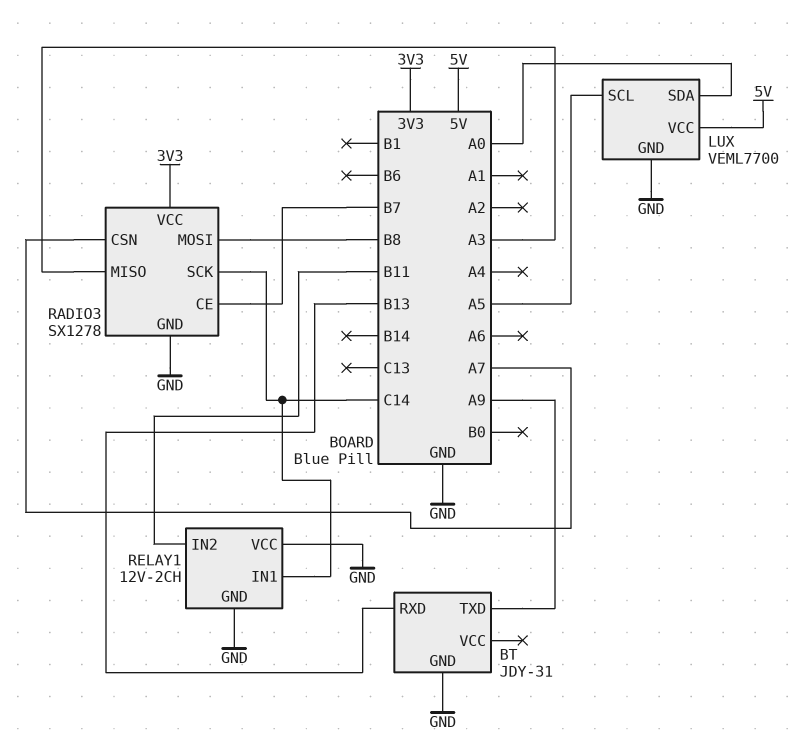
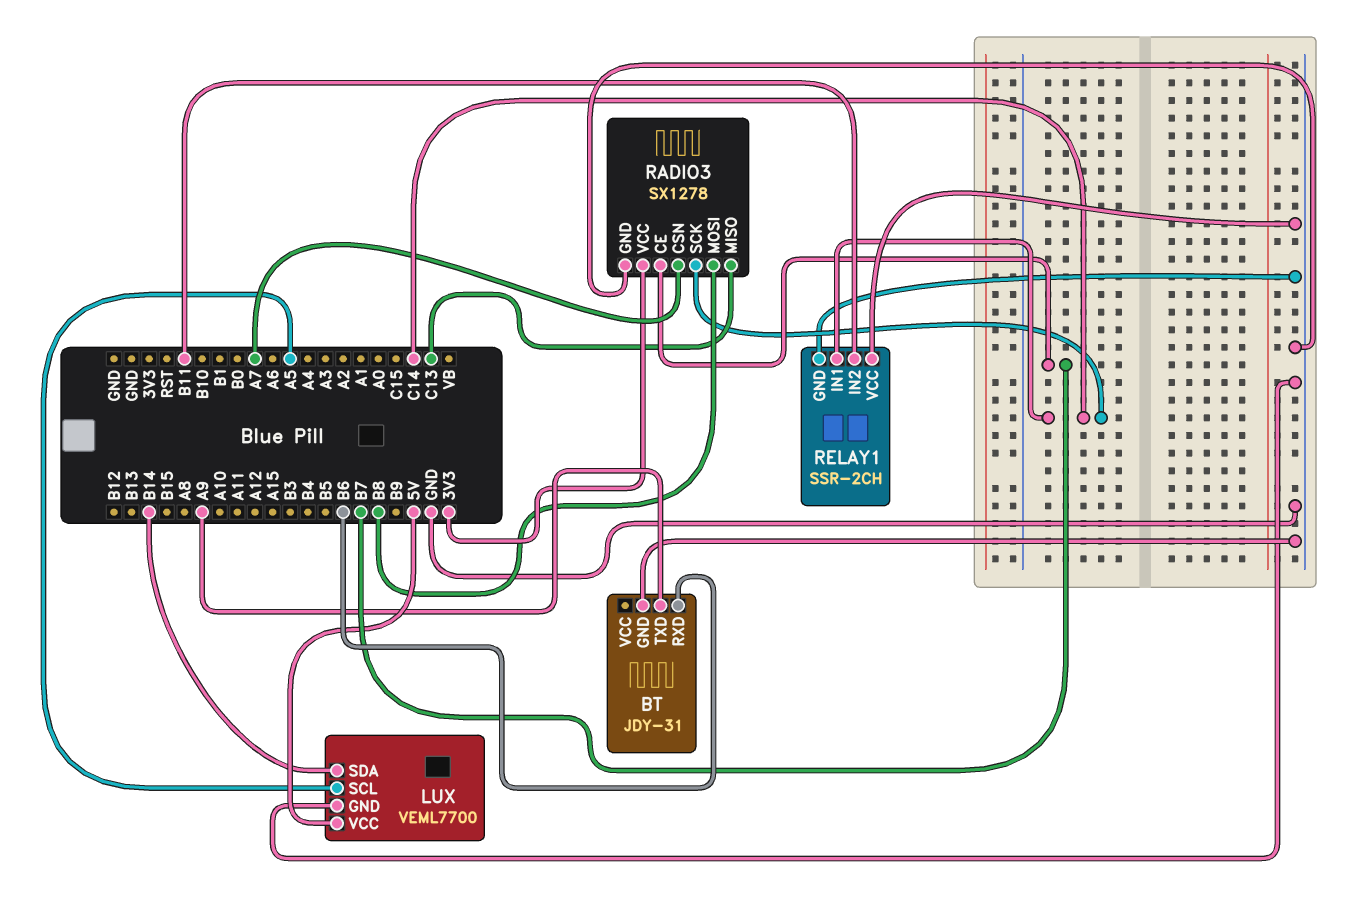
BT pin RXD: B13 -> B6
LUX pin SDA: A0 -> B14
RADIO3 pin MISO: A3 -> C13
RELAY1: 12V-2CH -> SSR-2CH

